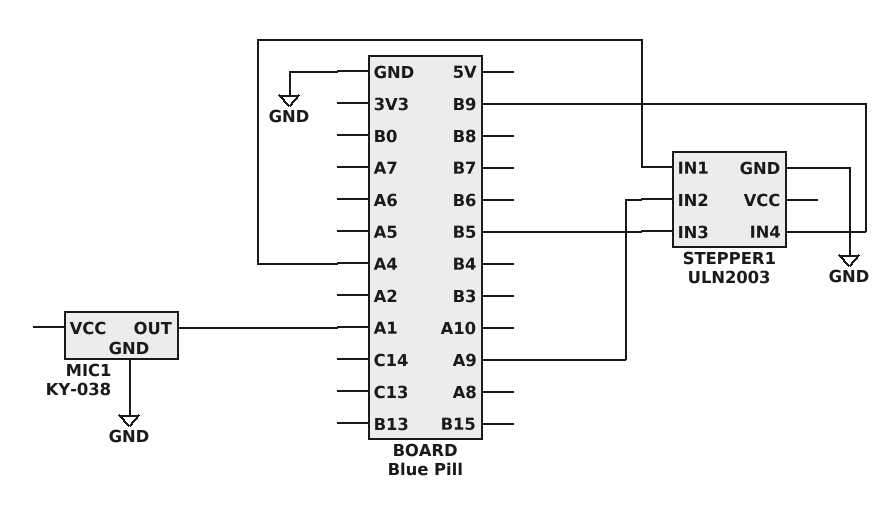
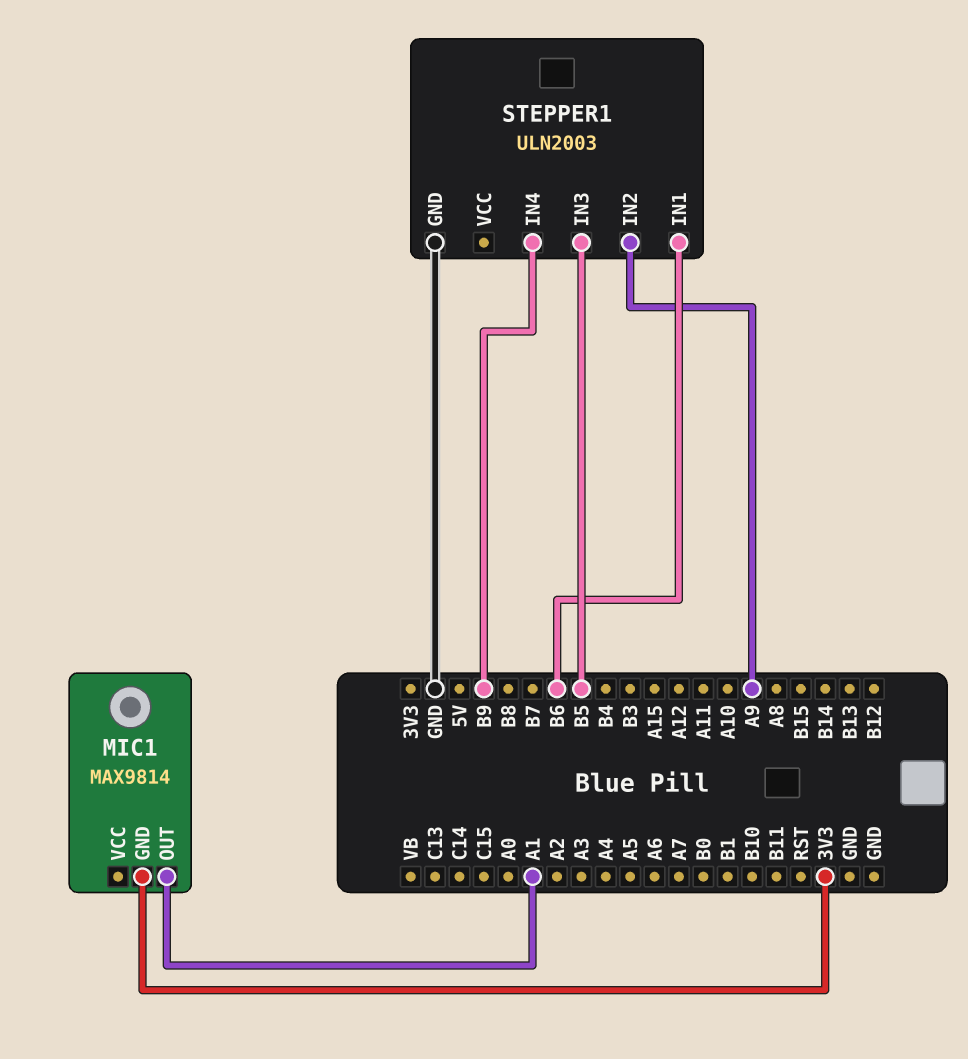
MIC1: KY-038 -> MAX9814
MIC1 pin GND: GND -> 3V3
STEPPER1 pin IN1: A4 -> B6

